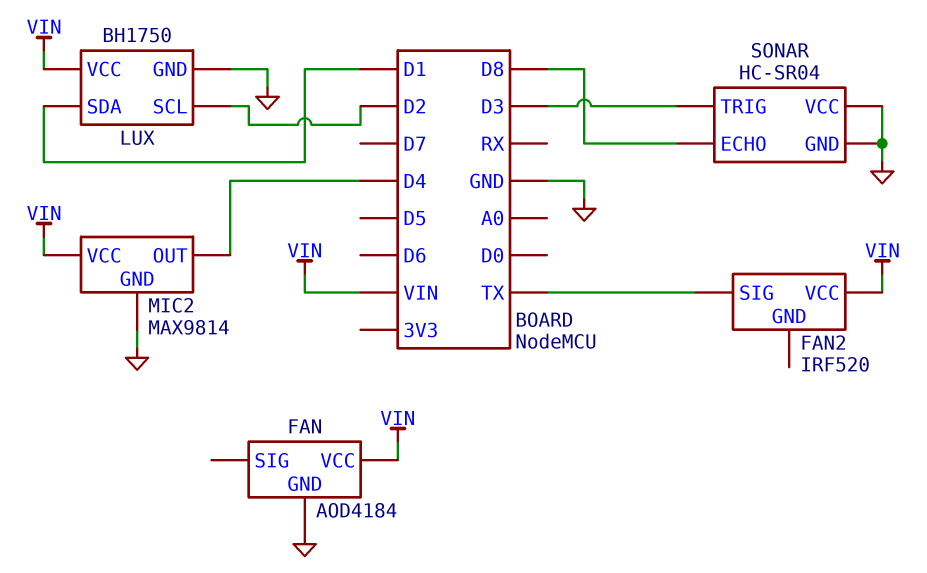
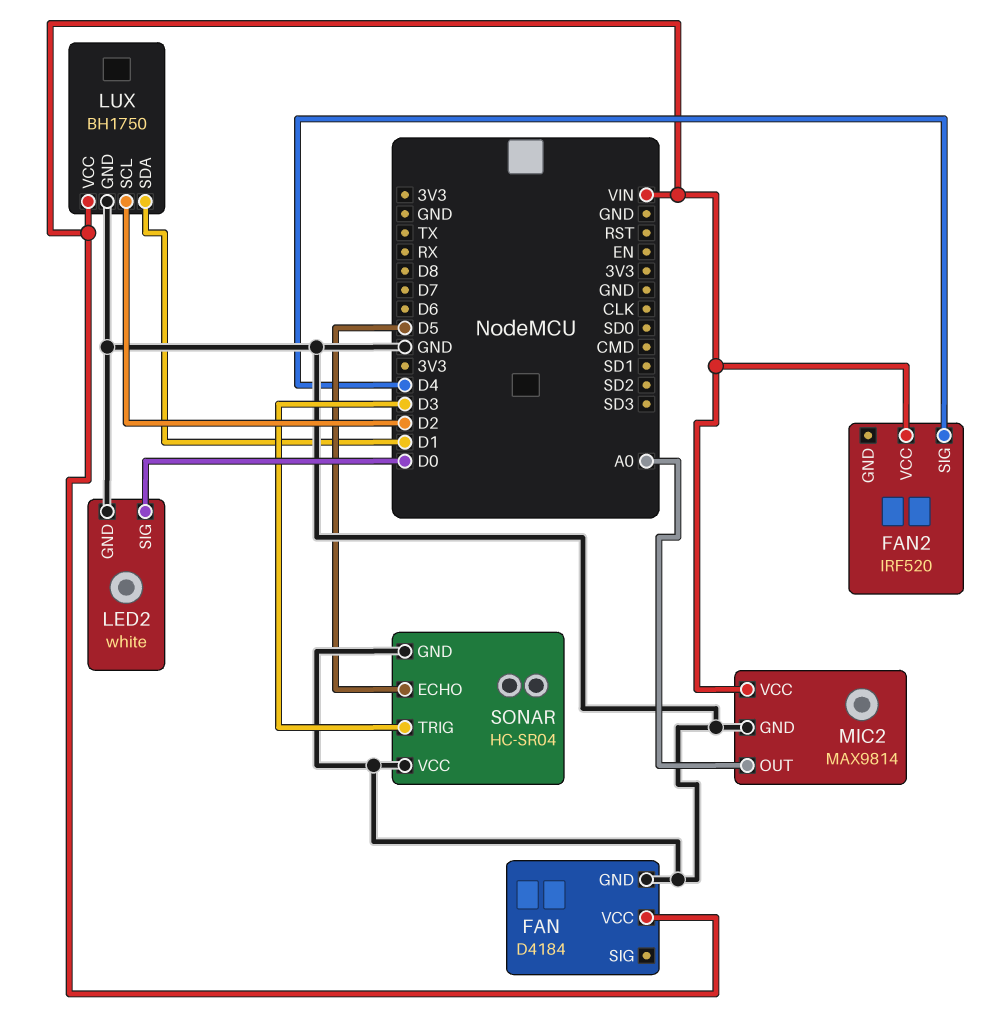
FAN: AOD4184 -> D4184
FAN2 pin SIG: TX -> D4
LED2: none -> white
LED2 pin GND: none -> GND
LED2 pin SIG: none -> D0
MIC2 pin OUT: D4 -> A0
SONAR pin ECHO: D8 -> D5

